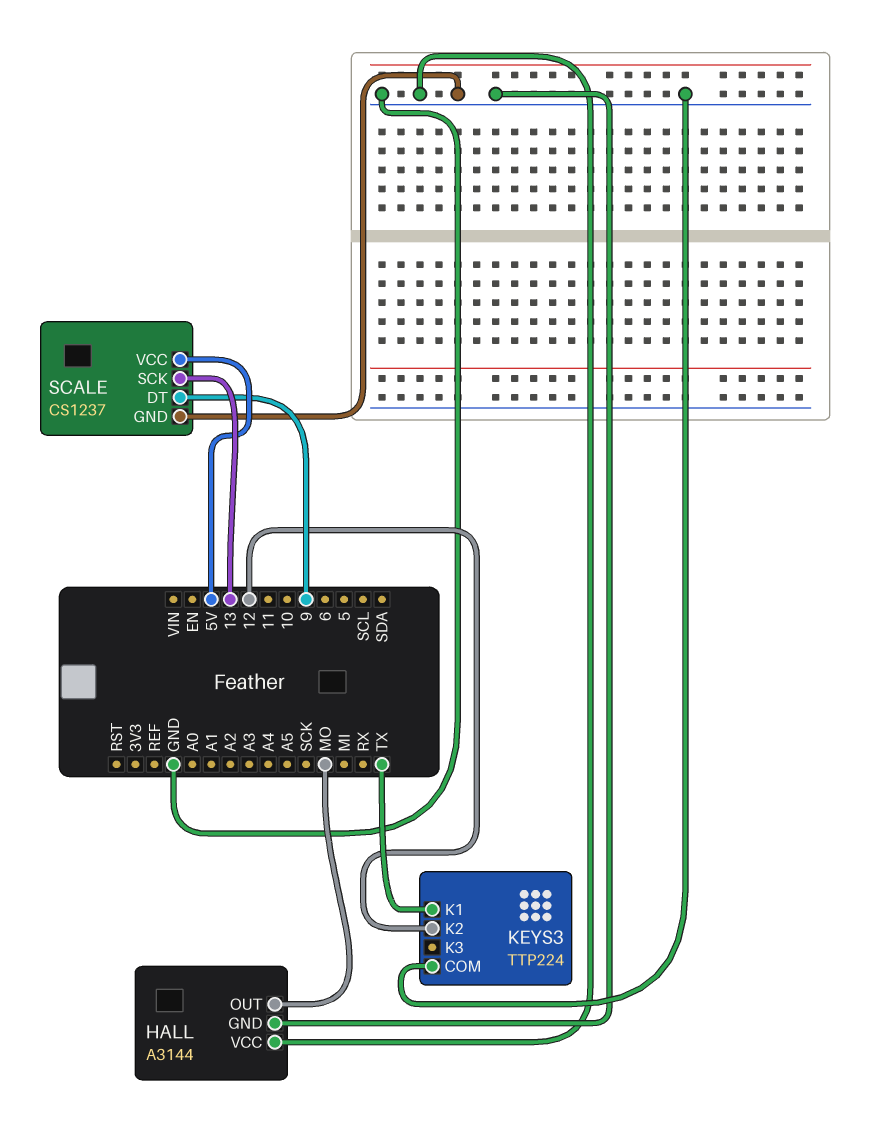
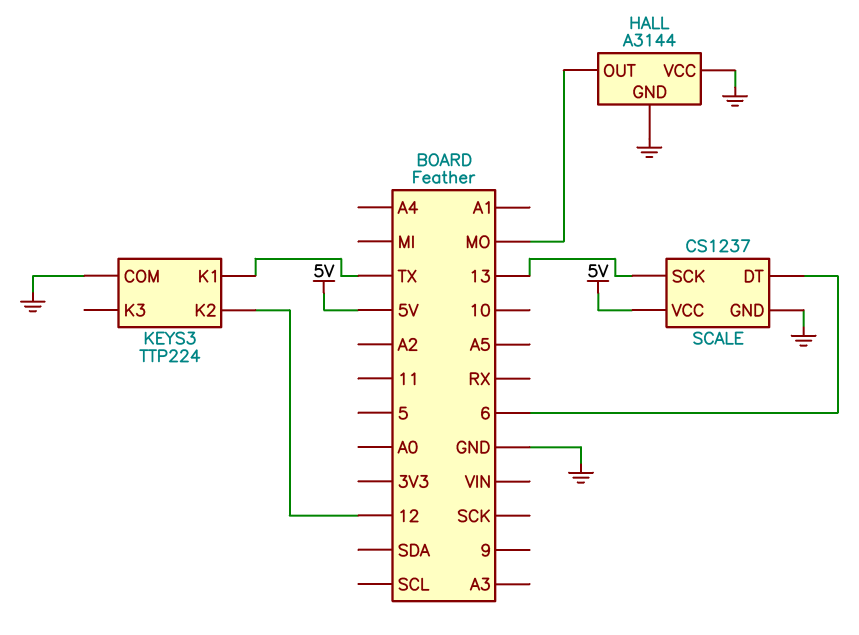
SCALE pin DT: 9 -> 6

